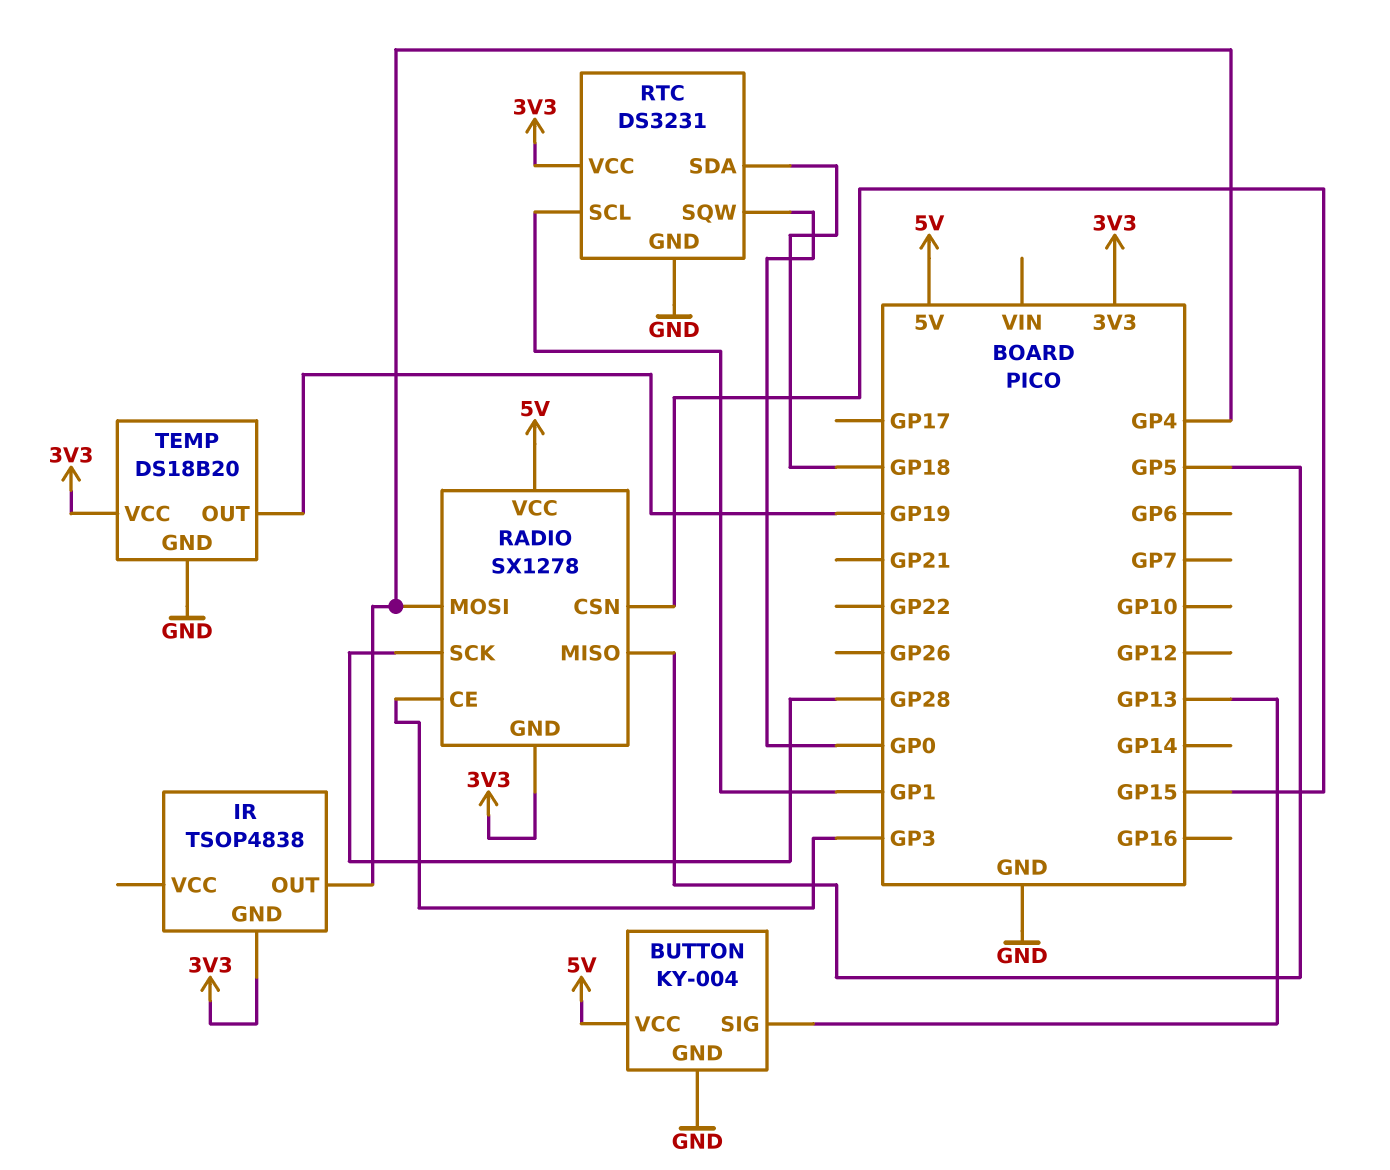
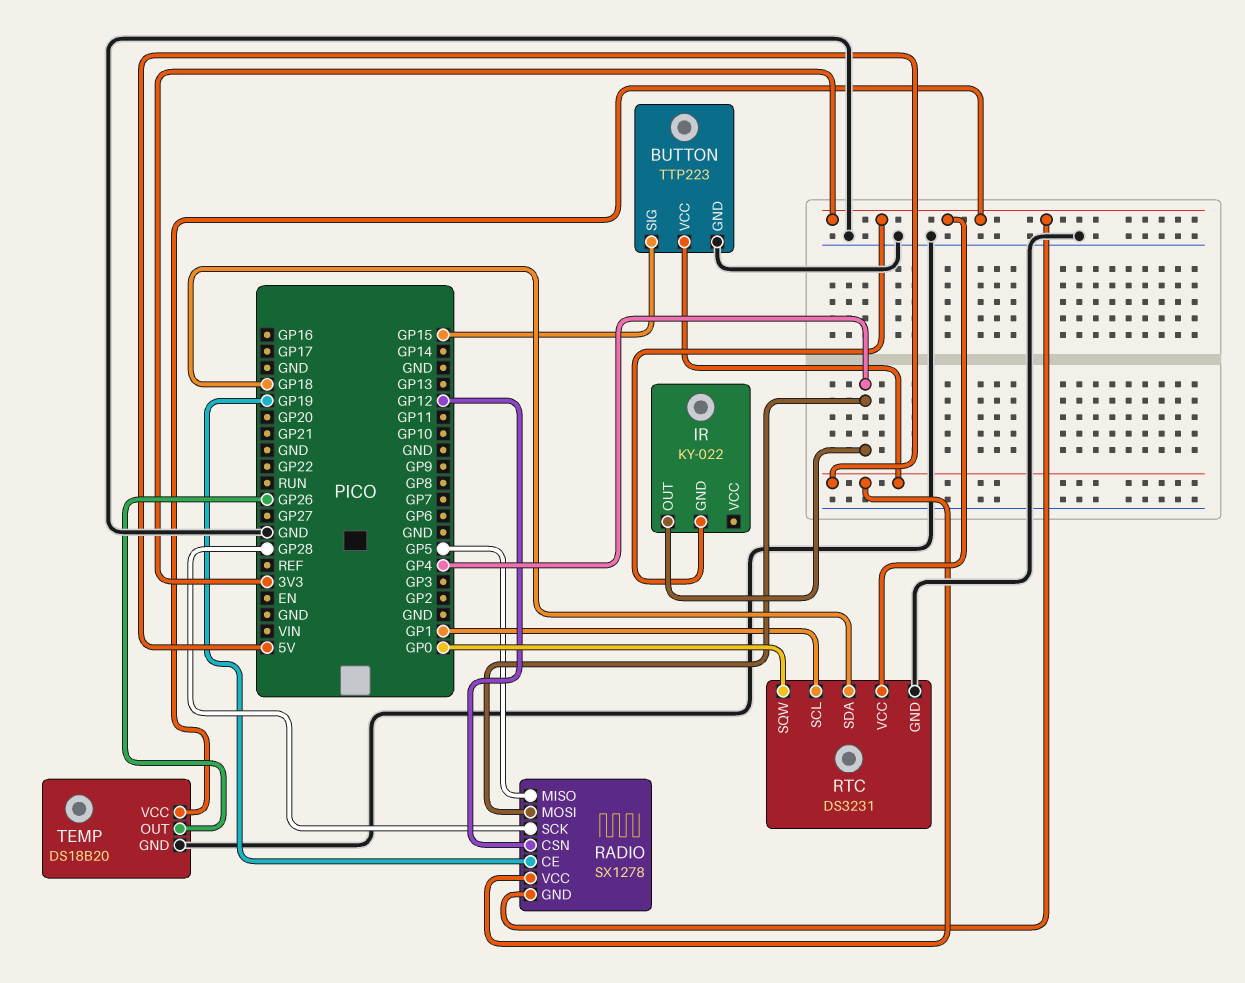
BUTTON: KY-004 -> TTP223
BUTTON pin SIG: GP13 -> GP15
IR: TSOP4838 -> KY-022
RADIO pin CE: GP3 -> GP19
RADIO pin CSN: GP15 -> GP12
TEMP pin OUT: GP19 -> GP26

